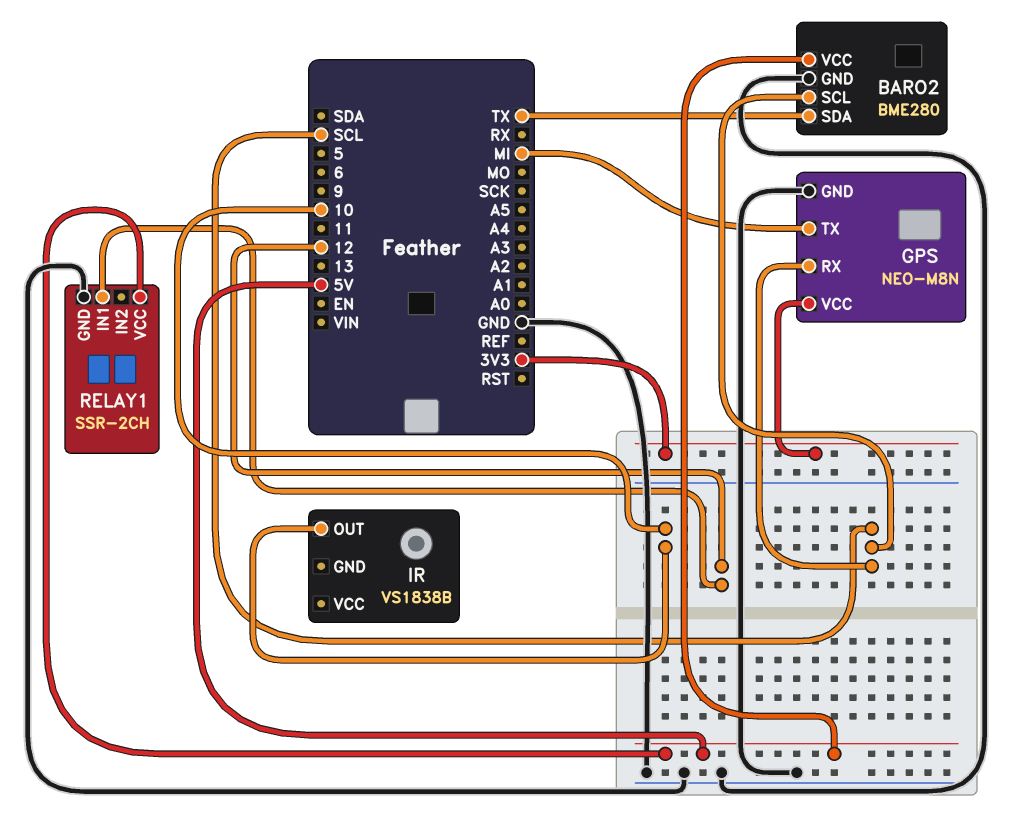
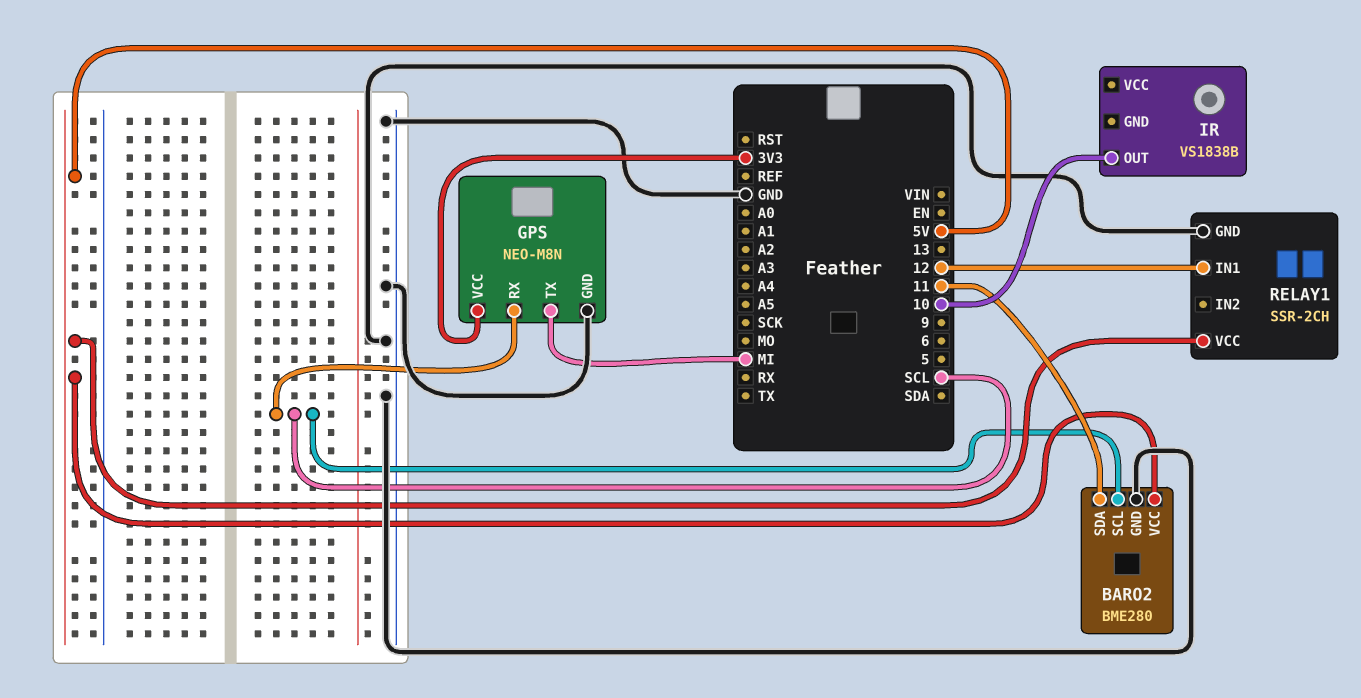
BARO2 pin SDA: TX -> 11

